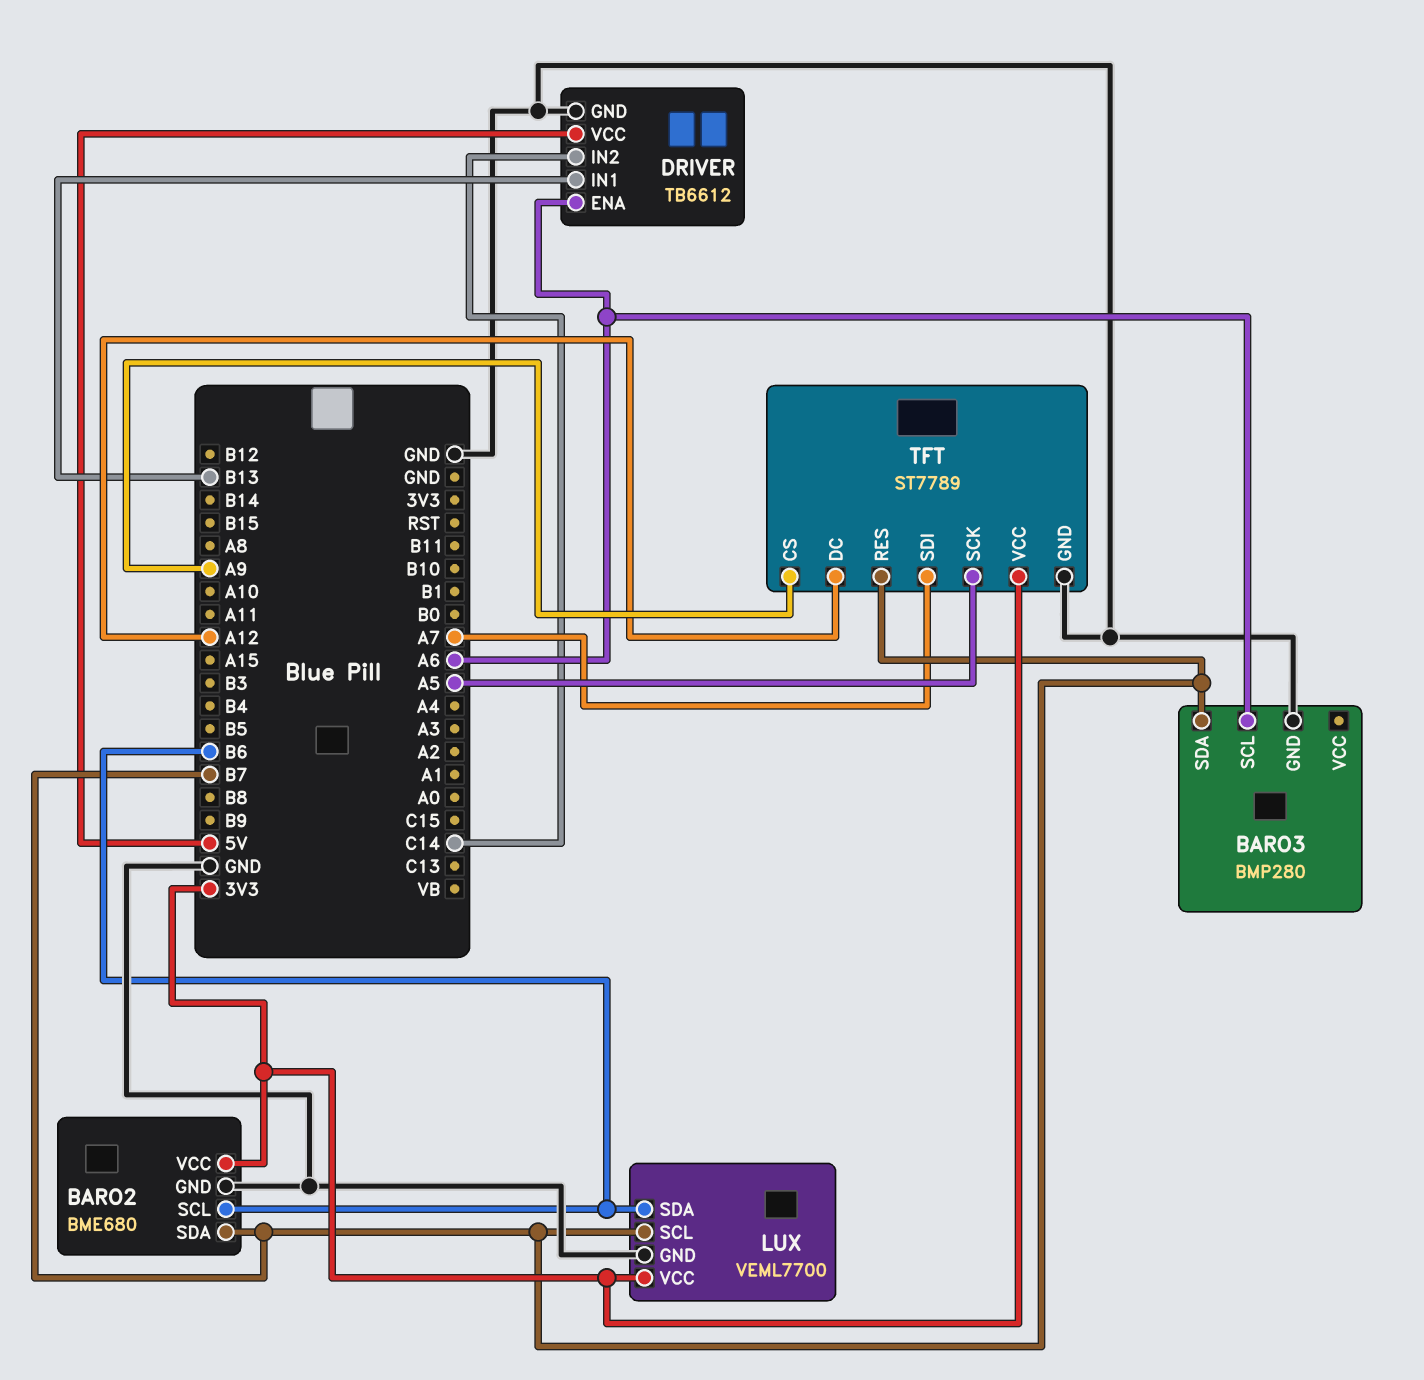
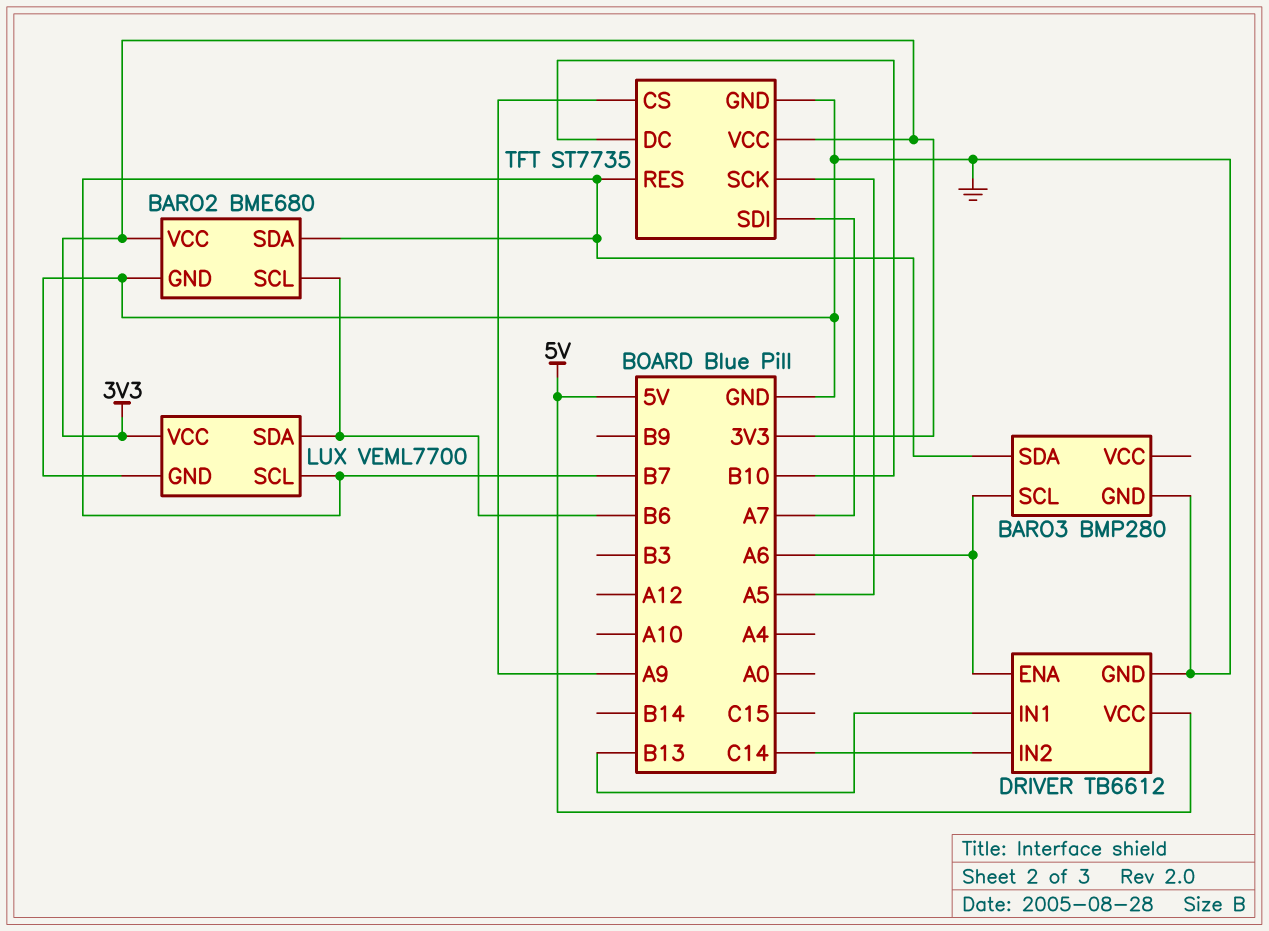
TFT: ST7789 -> ST7735
TFT pin DC: A12 -> B10

